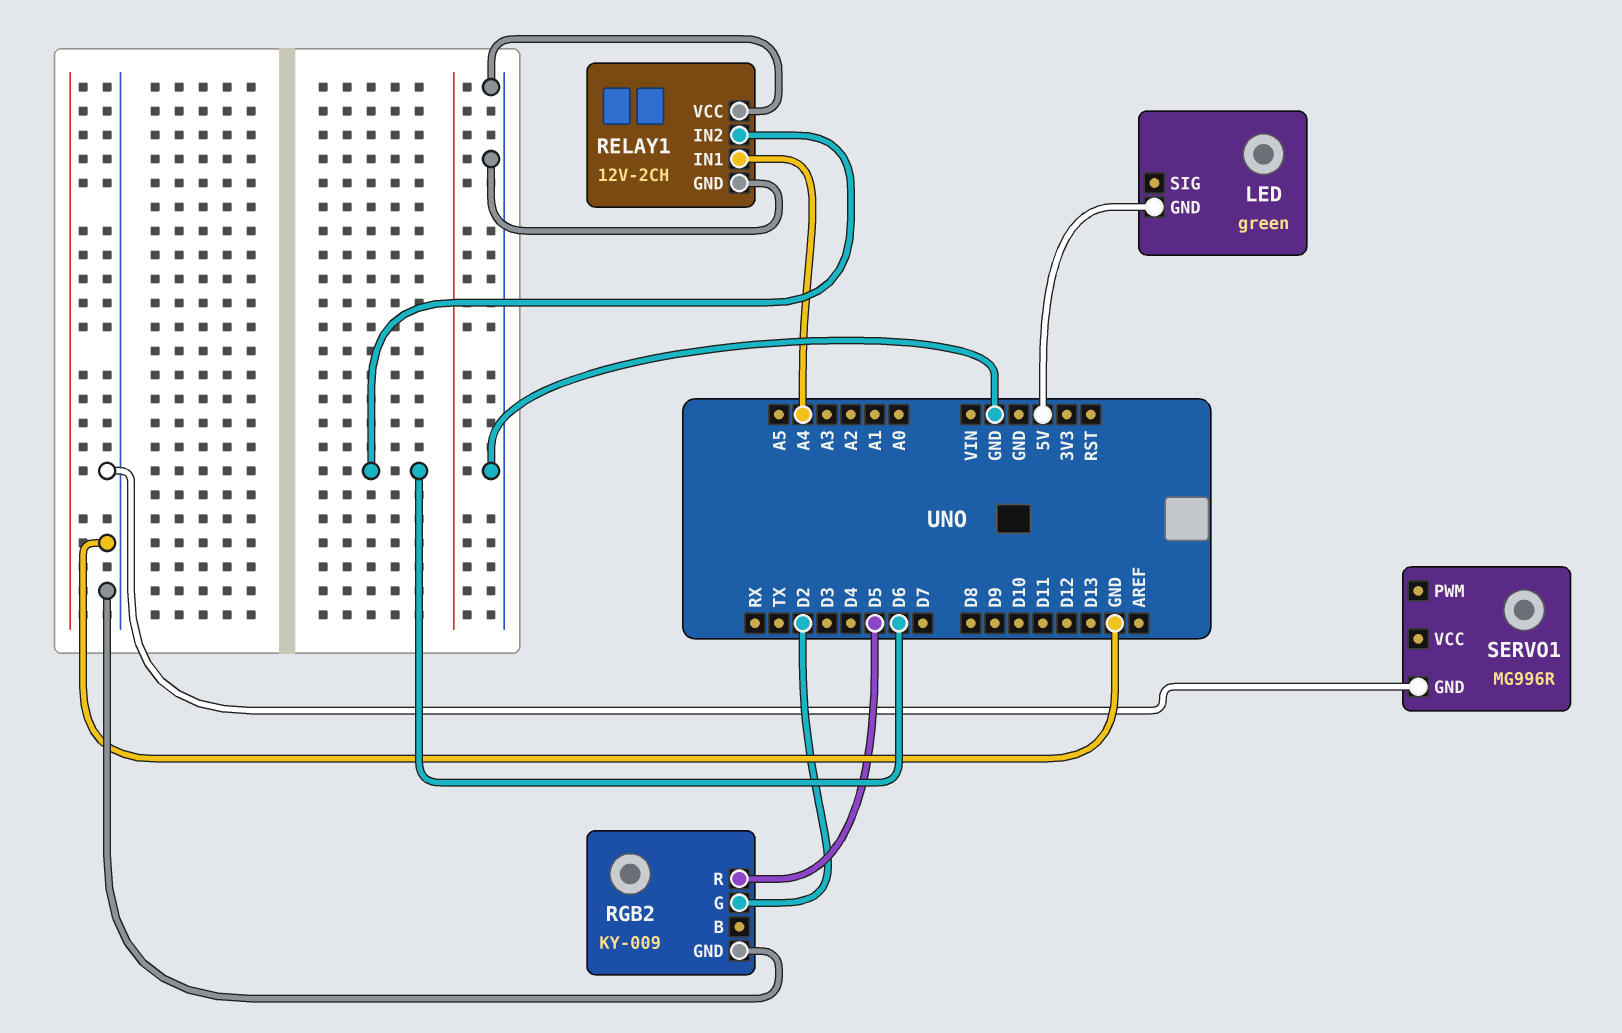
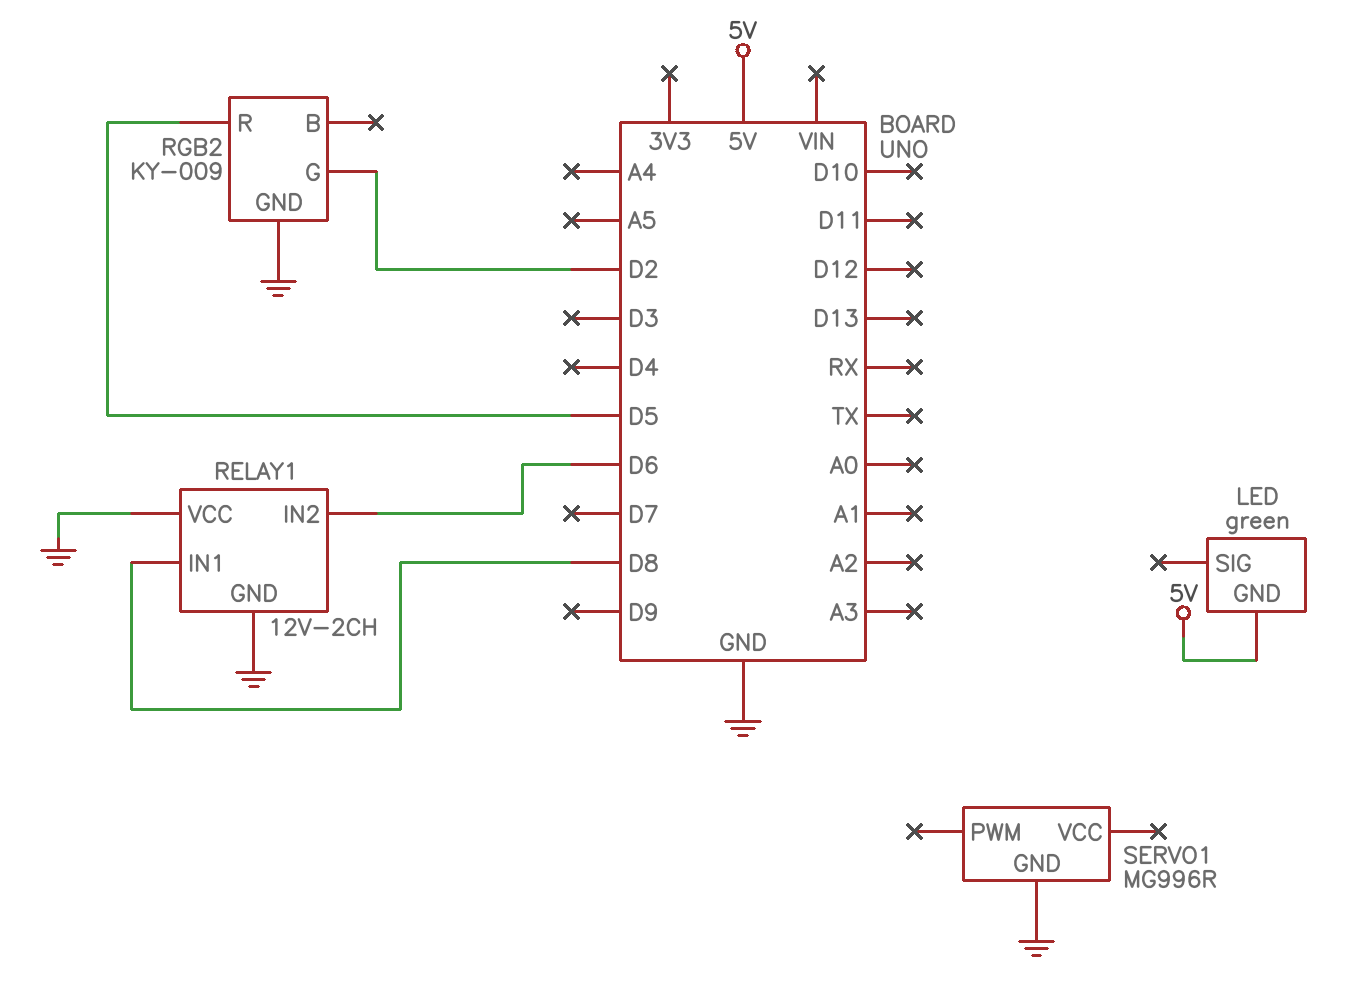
RELAY1 pin IN1: A4 -> D8

